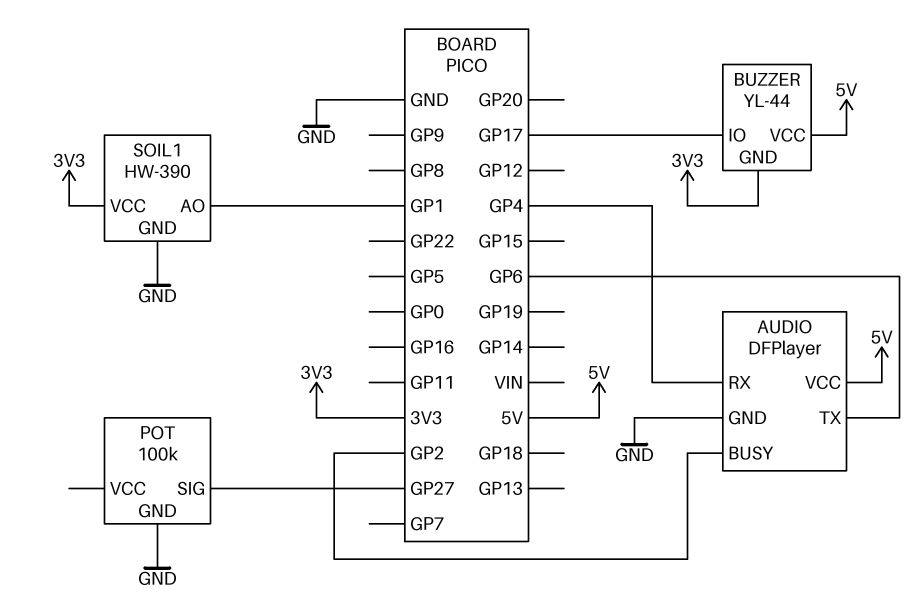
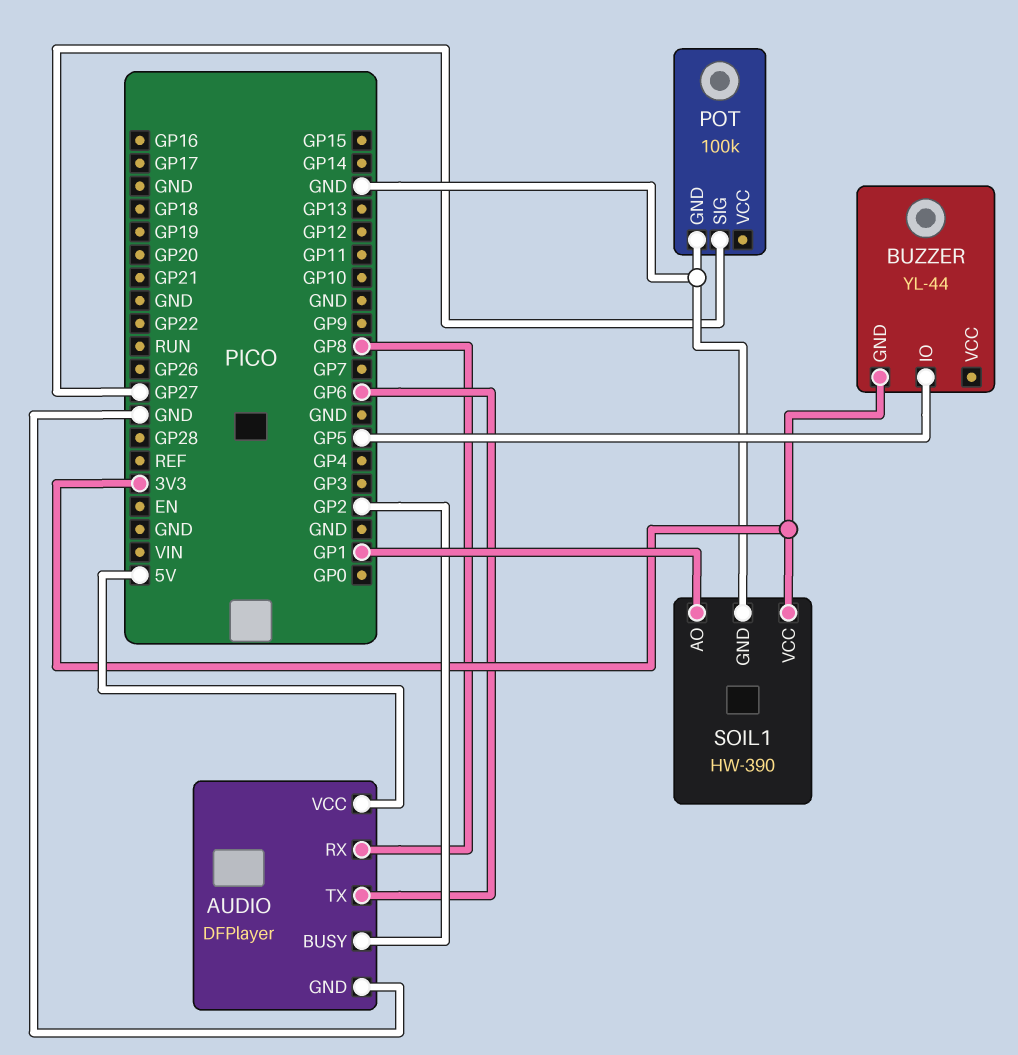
AUDIO pin RX: GP4 -> GP8
BUZZER pin IO: GP17 -> GP5
BUZZER pin VCC: 5V -> none

